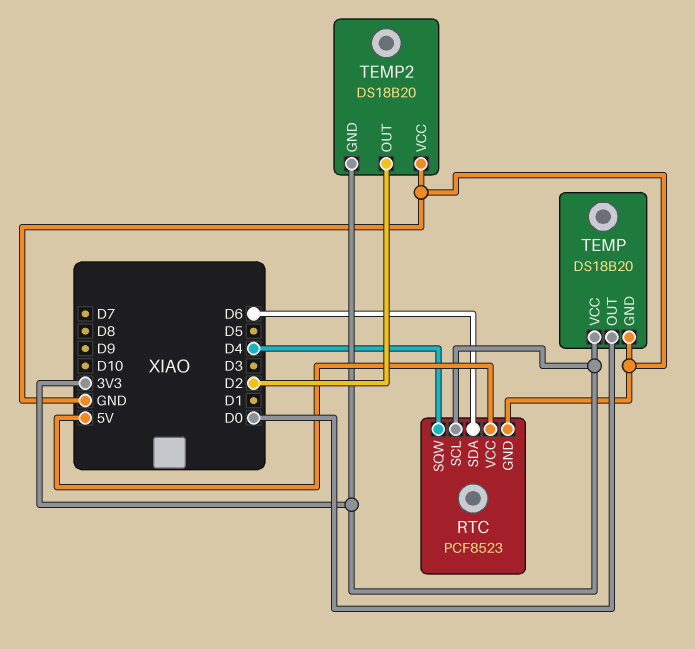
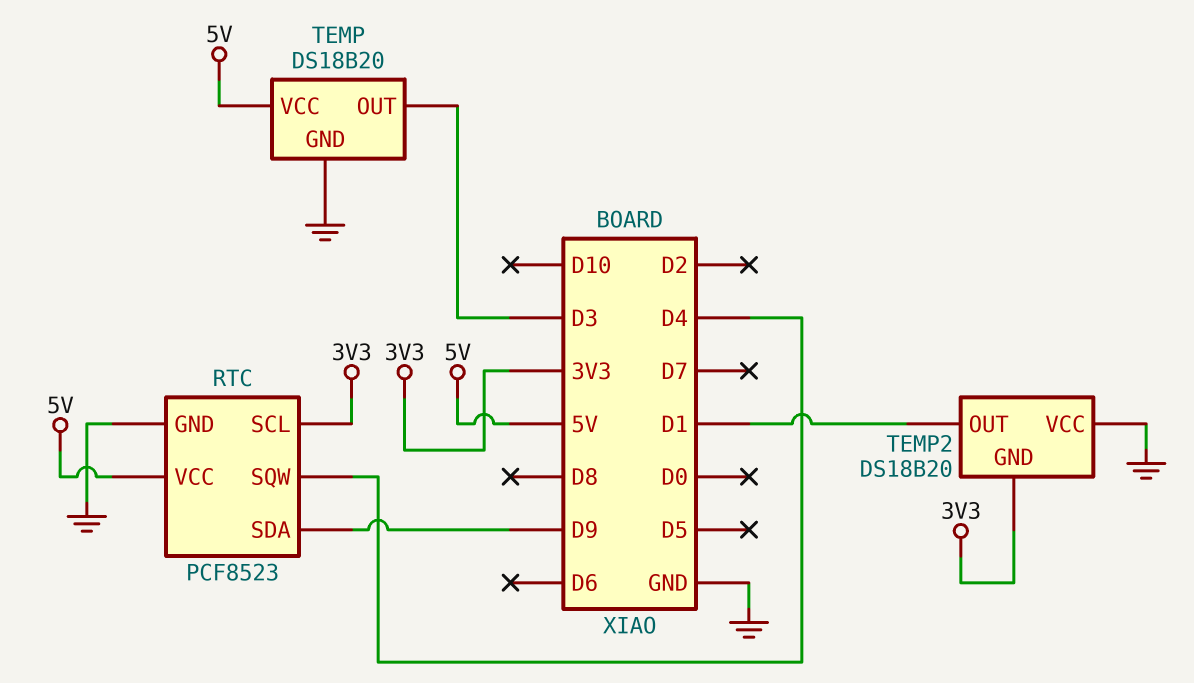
RTC pin SDA: D6 -> D9
TEMP pin OUT: D0 -> D3
TEMP pin VCC: 3V3 -> 5V
TEMP2 pin OUT: D2 -> D1

